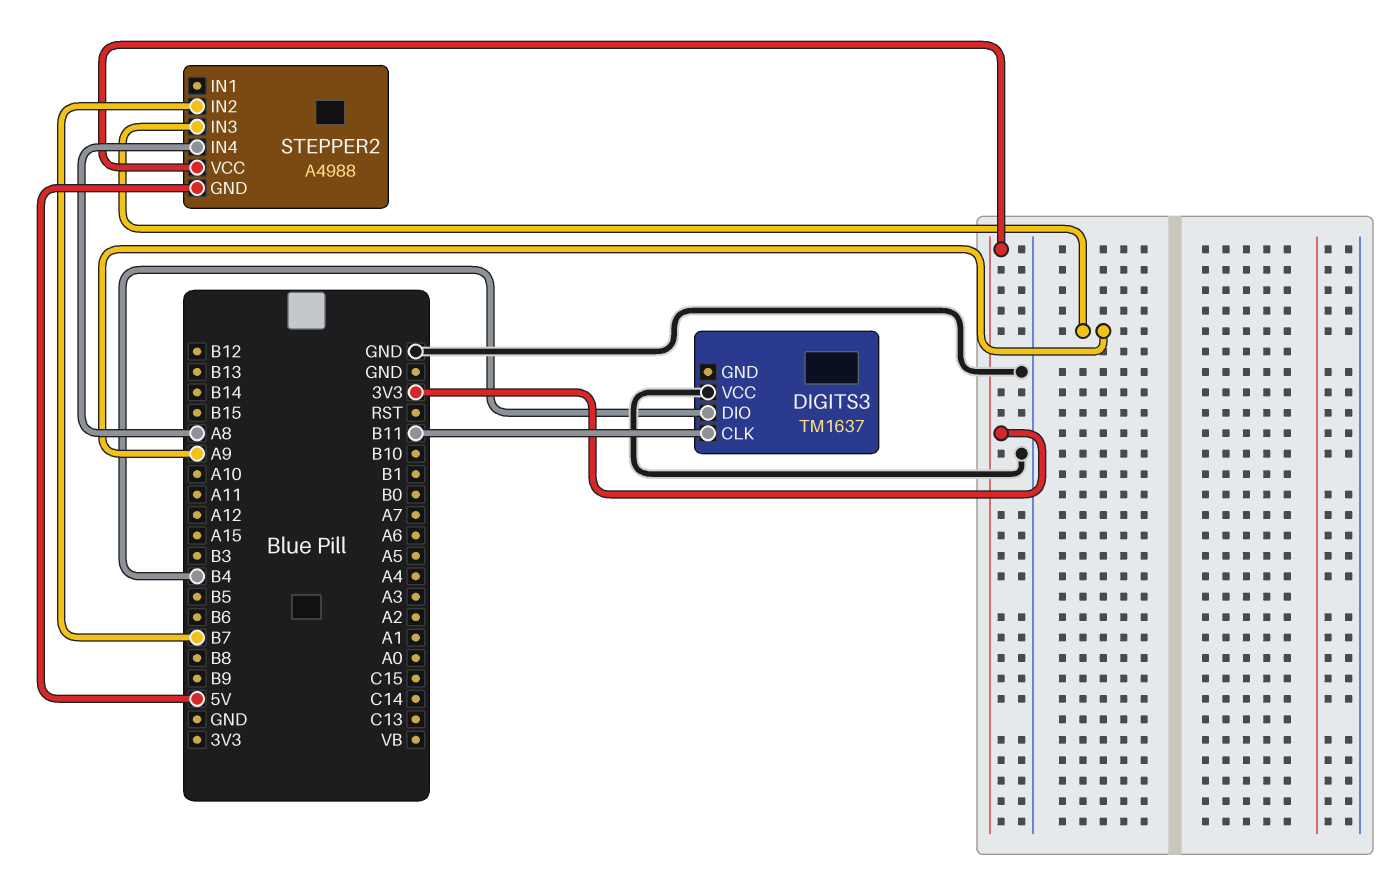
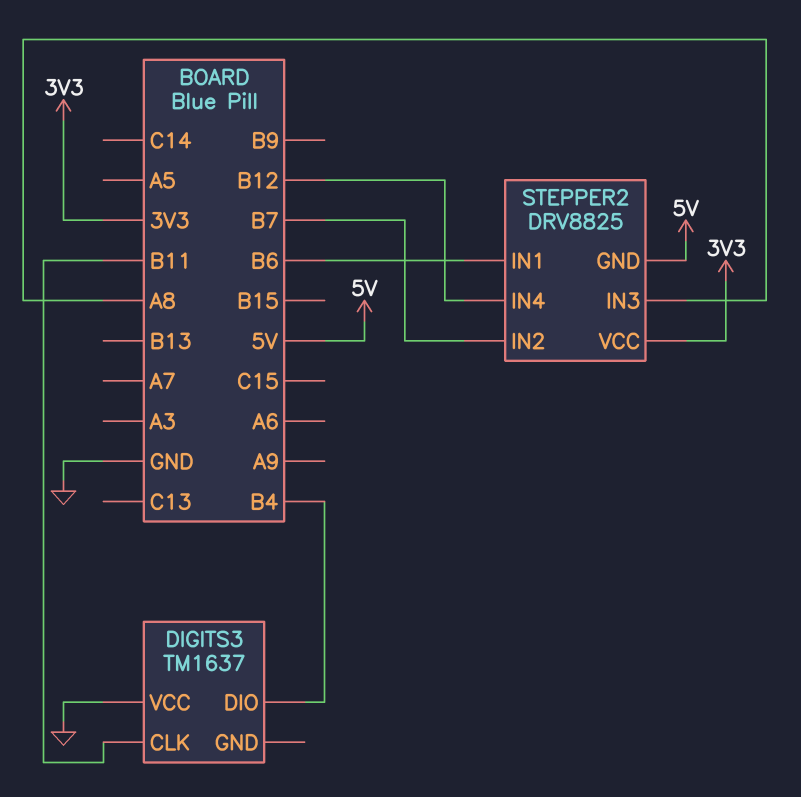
STEPPER2: A4988 -> DRV8825
STEPPER2 pin IN1: none -> B6
STEPPER2 pin IN3: A9 -> A8
STEPPER2 pin IN4: A8 -> B12

